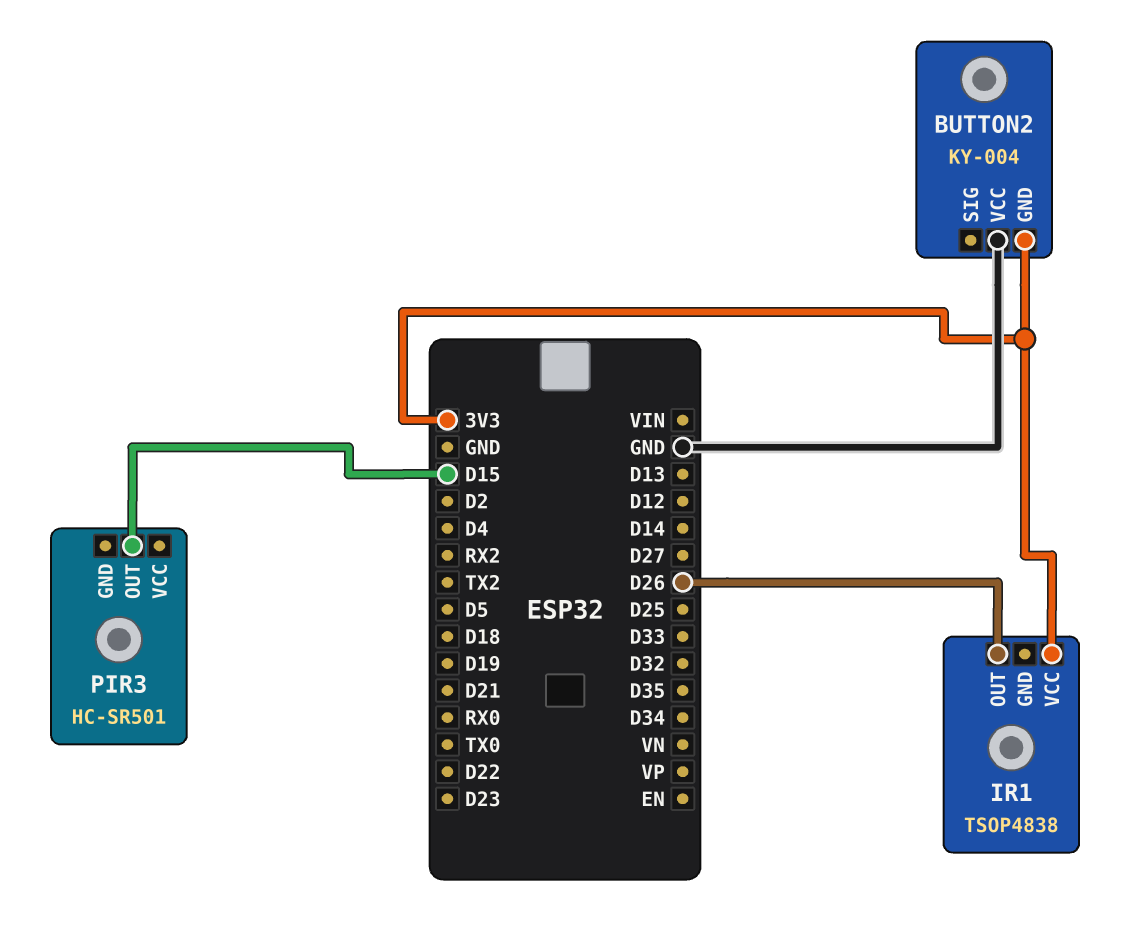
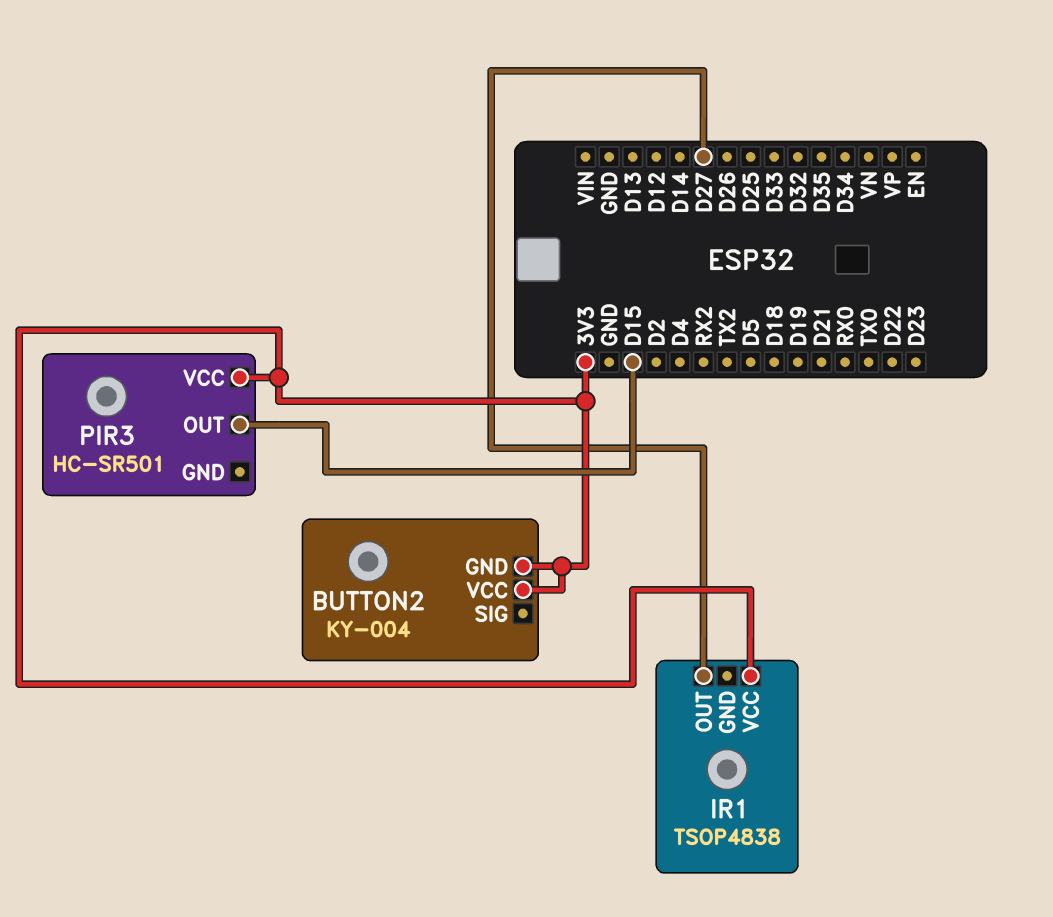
BUTTON2 pin VCC: GND -> 3V3
IR1 pin OUT: D26 -> D27
PIR3 pin VCC: none -> 3V3

